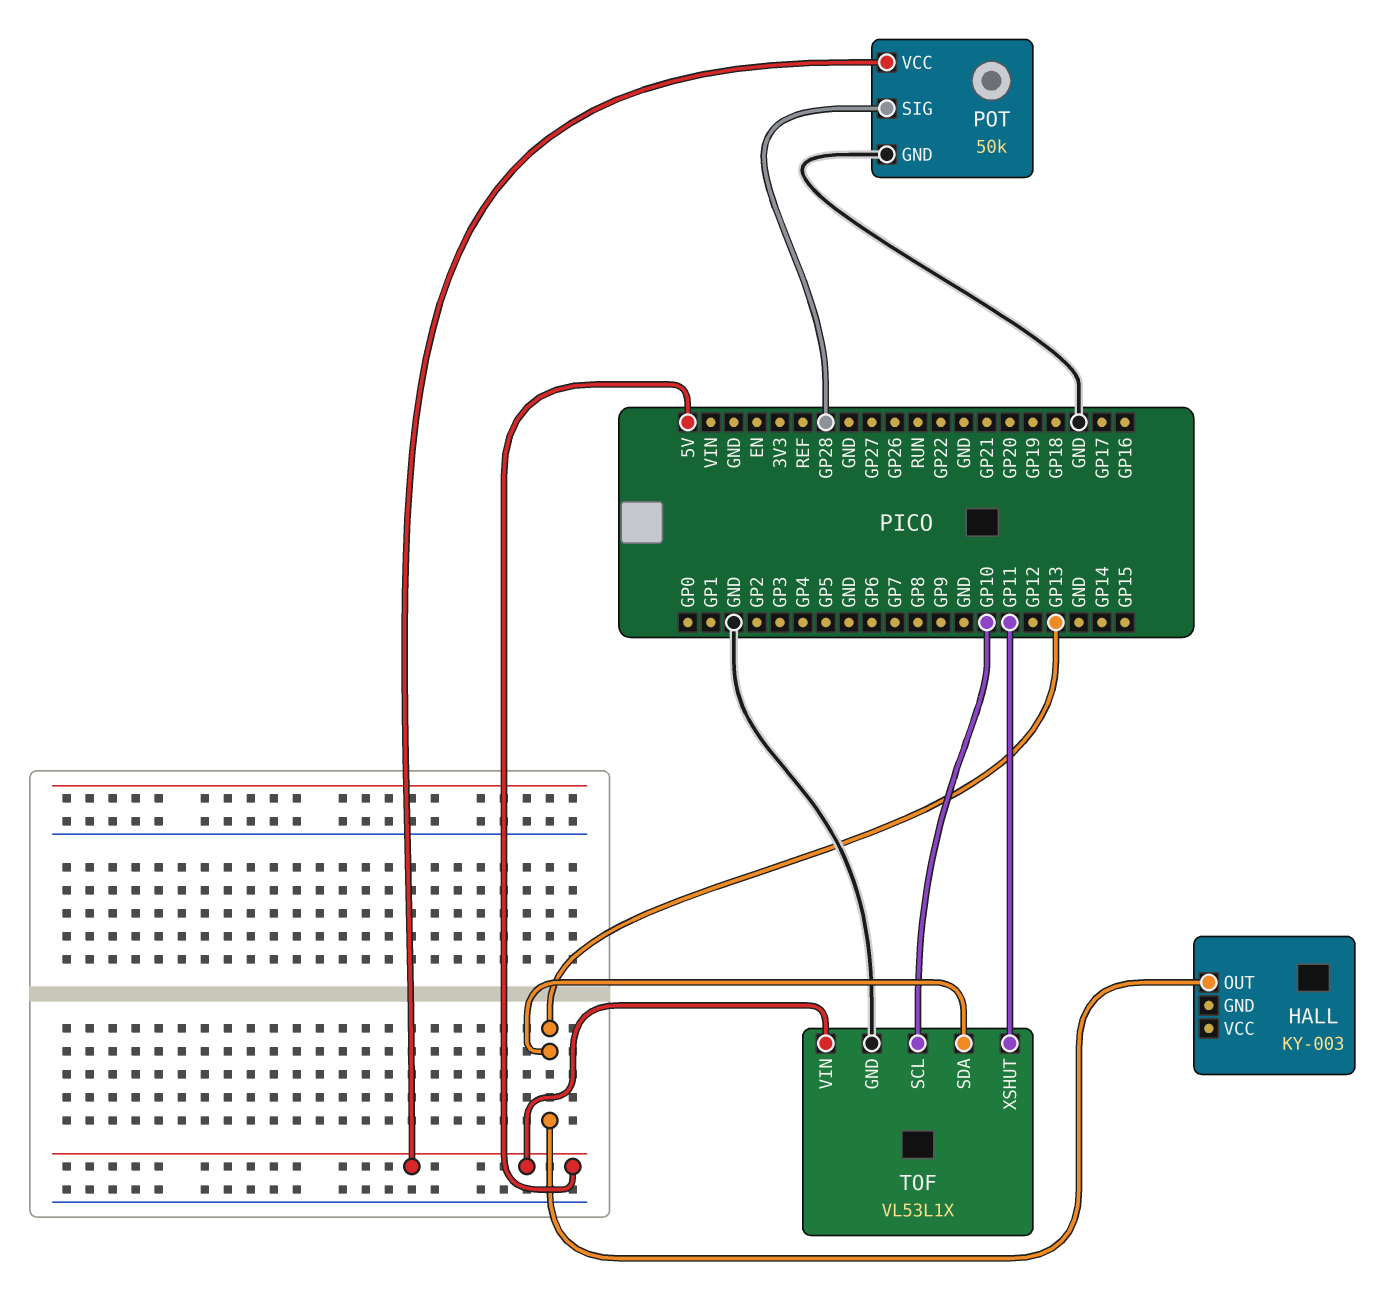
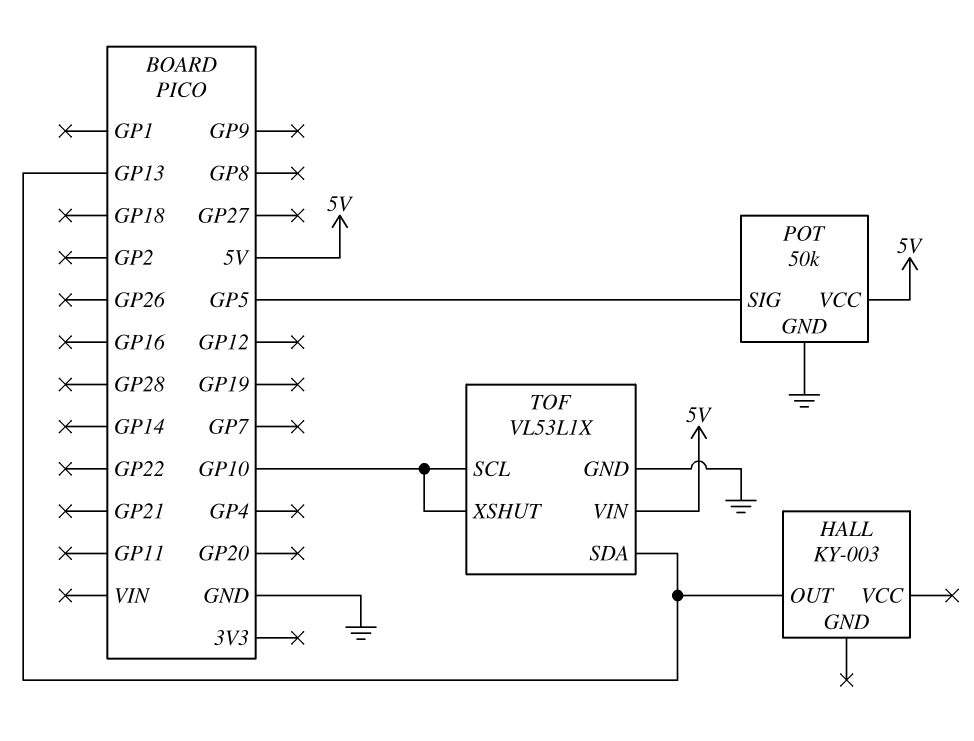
POT pin SIG: GP28 -> GP5
TOF pin XSHUT: GP11 -> GP10

